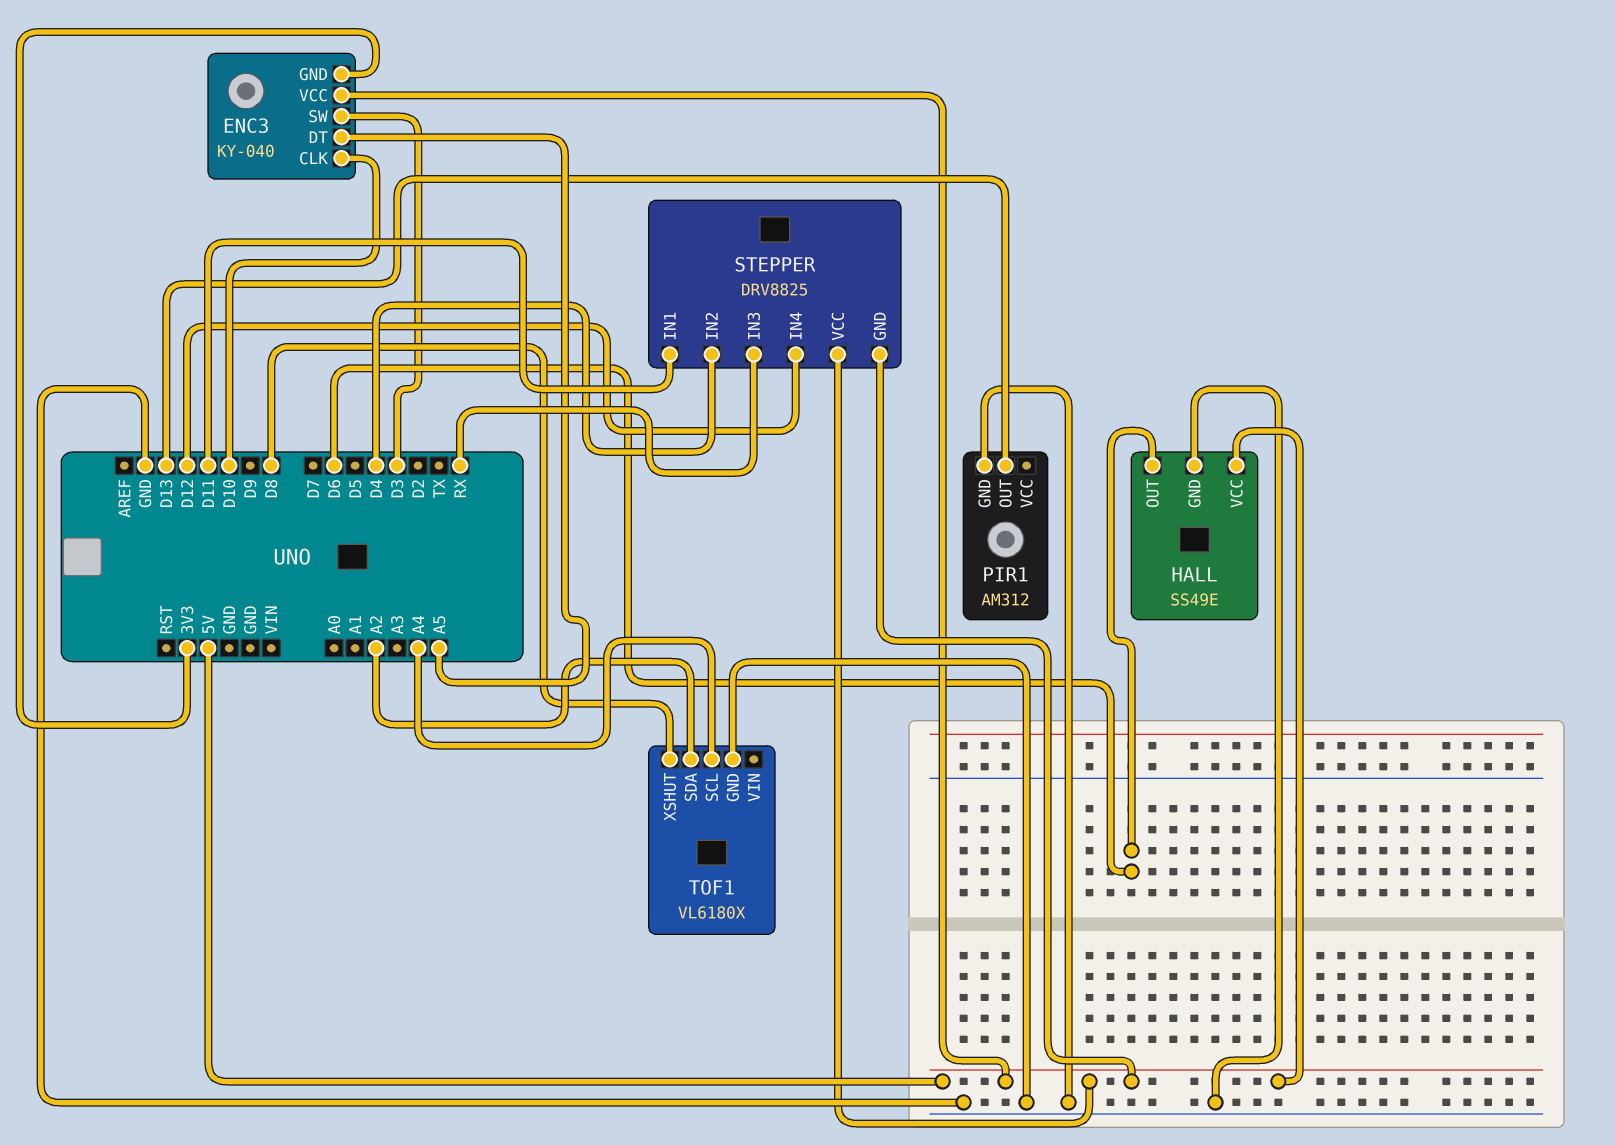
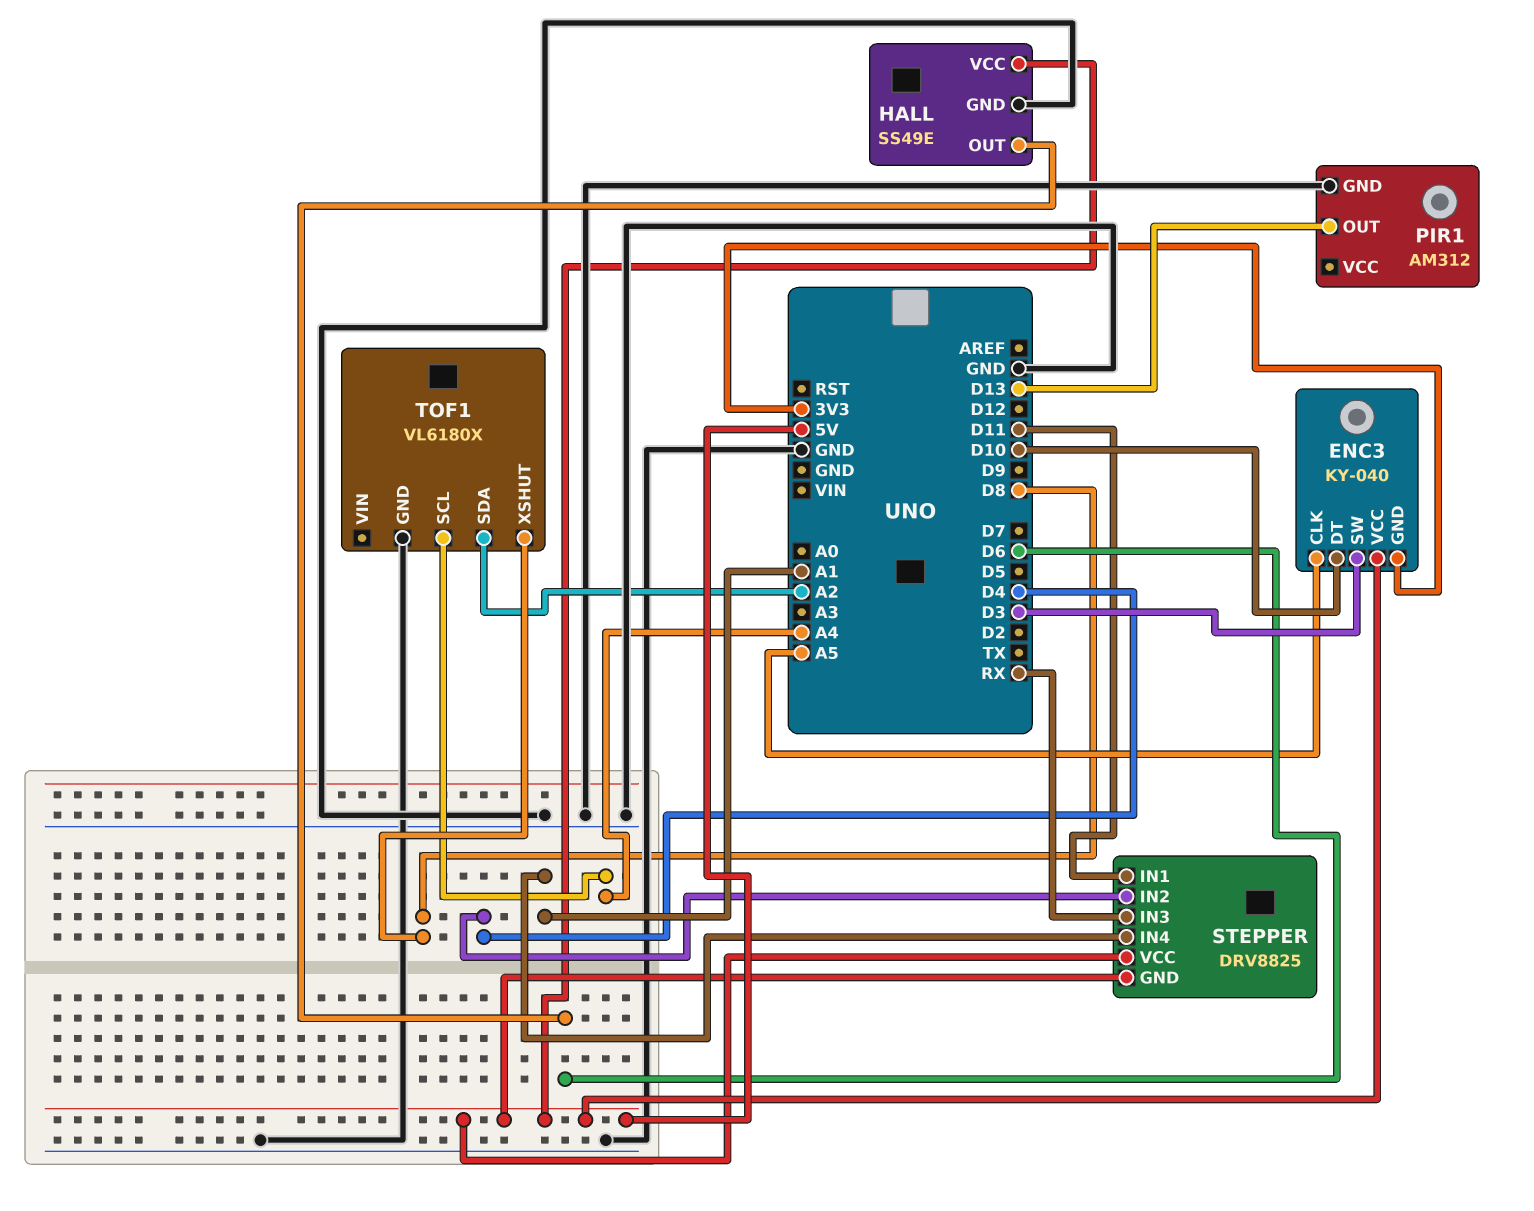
ENC3 pin CLK: D10 -> A5
ENC3 pin DT: A5 -> D10
STEPPER pin IN4: D12 -> A1

